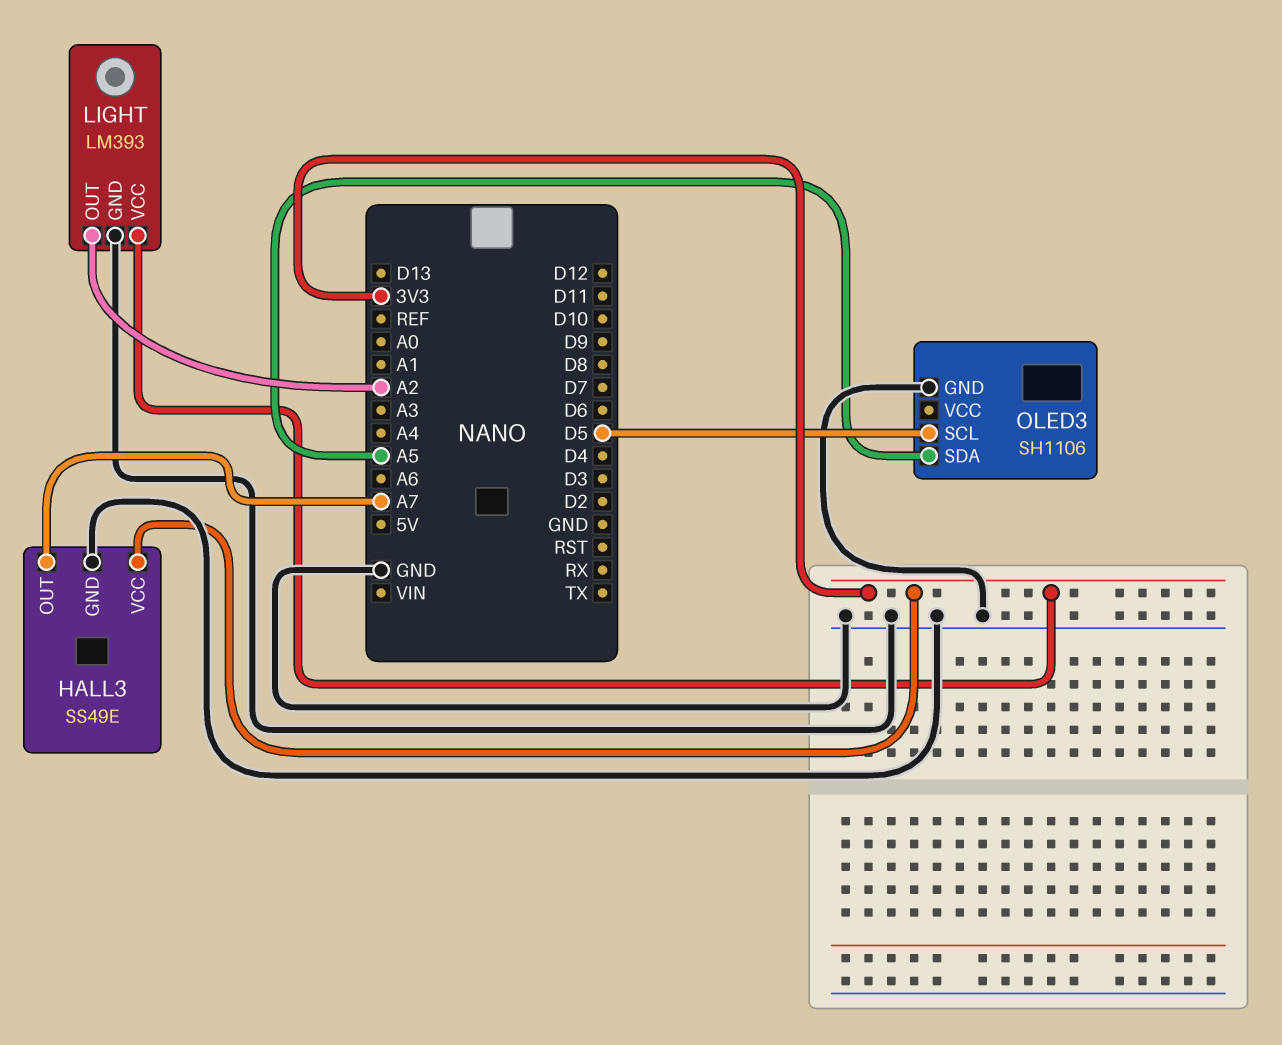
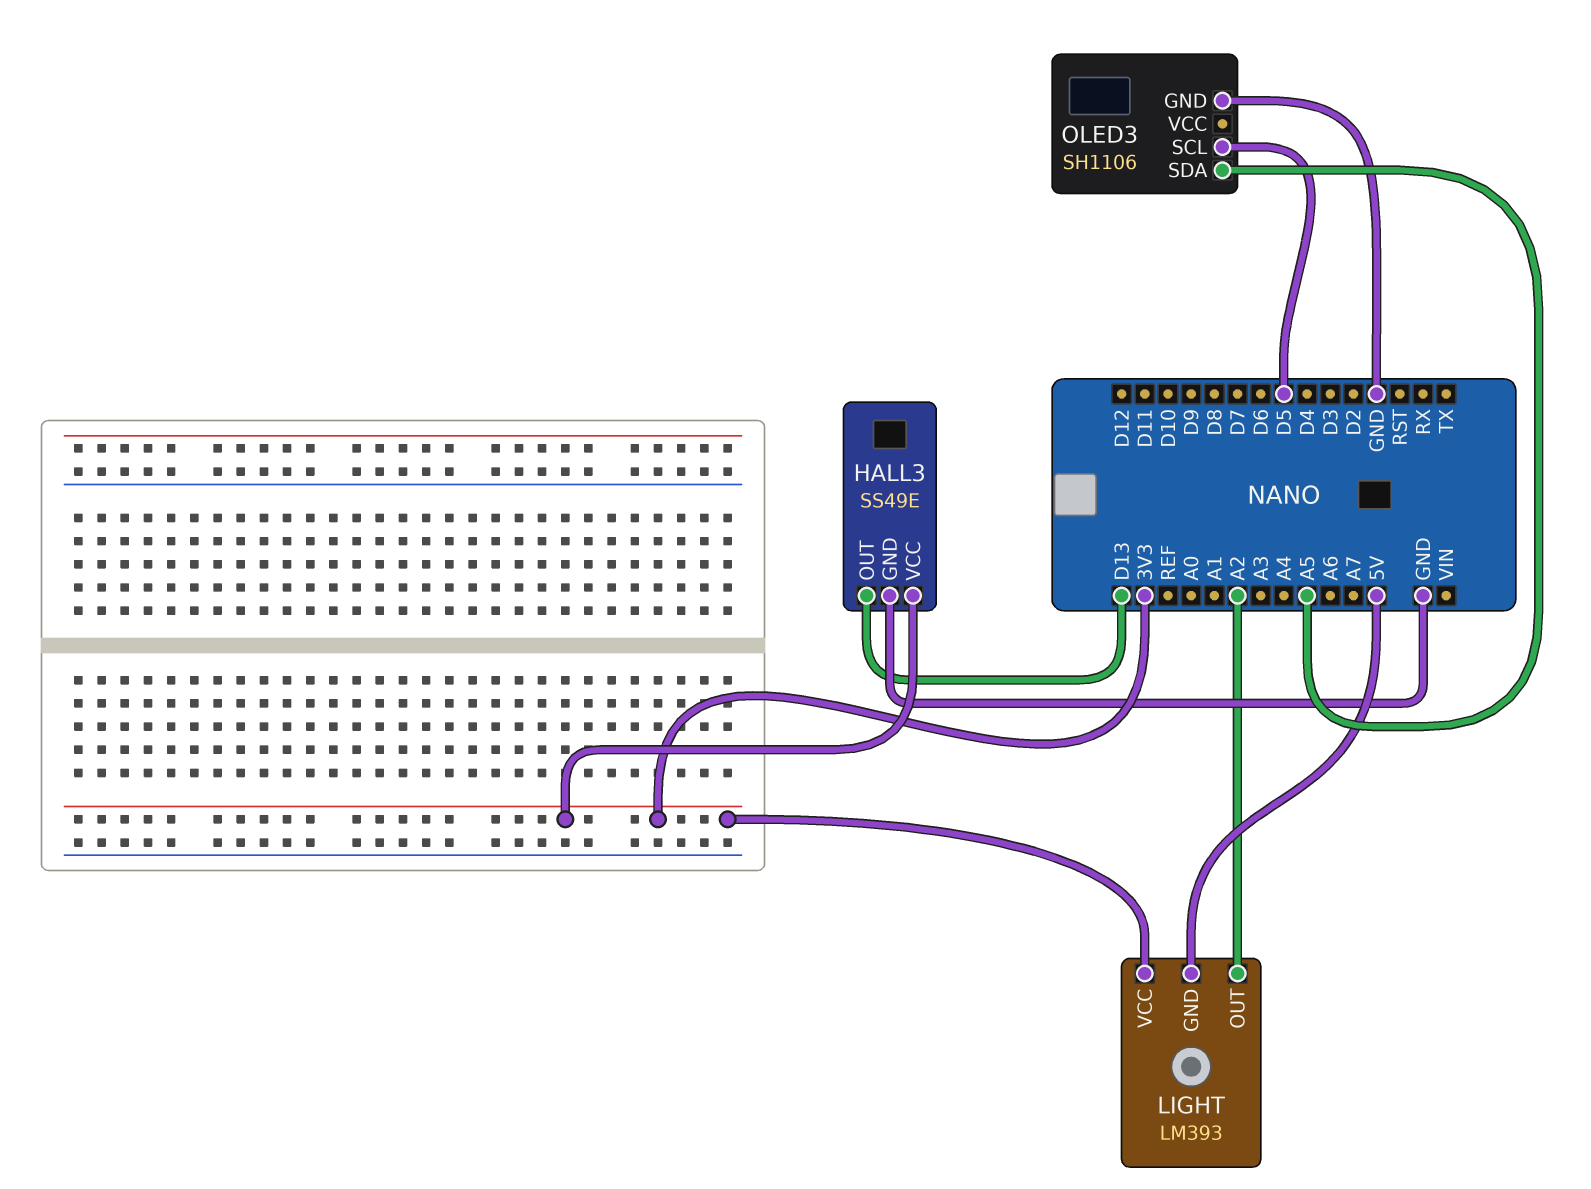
HALL3 pin OUT: A7 -> D13
LIGHT pin GND: GND -> 5V

